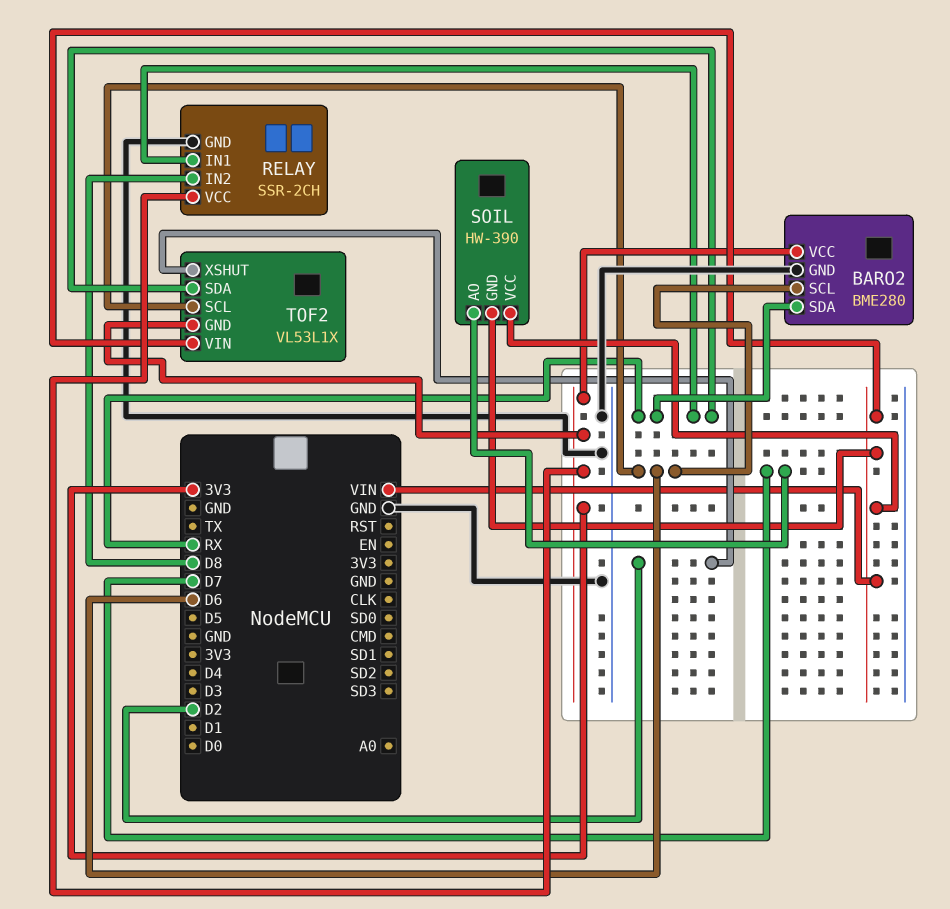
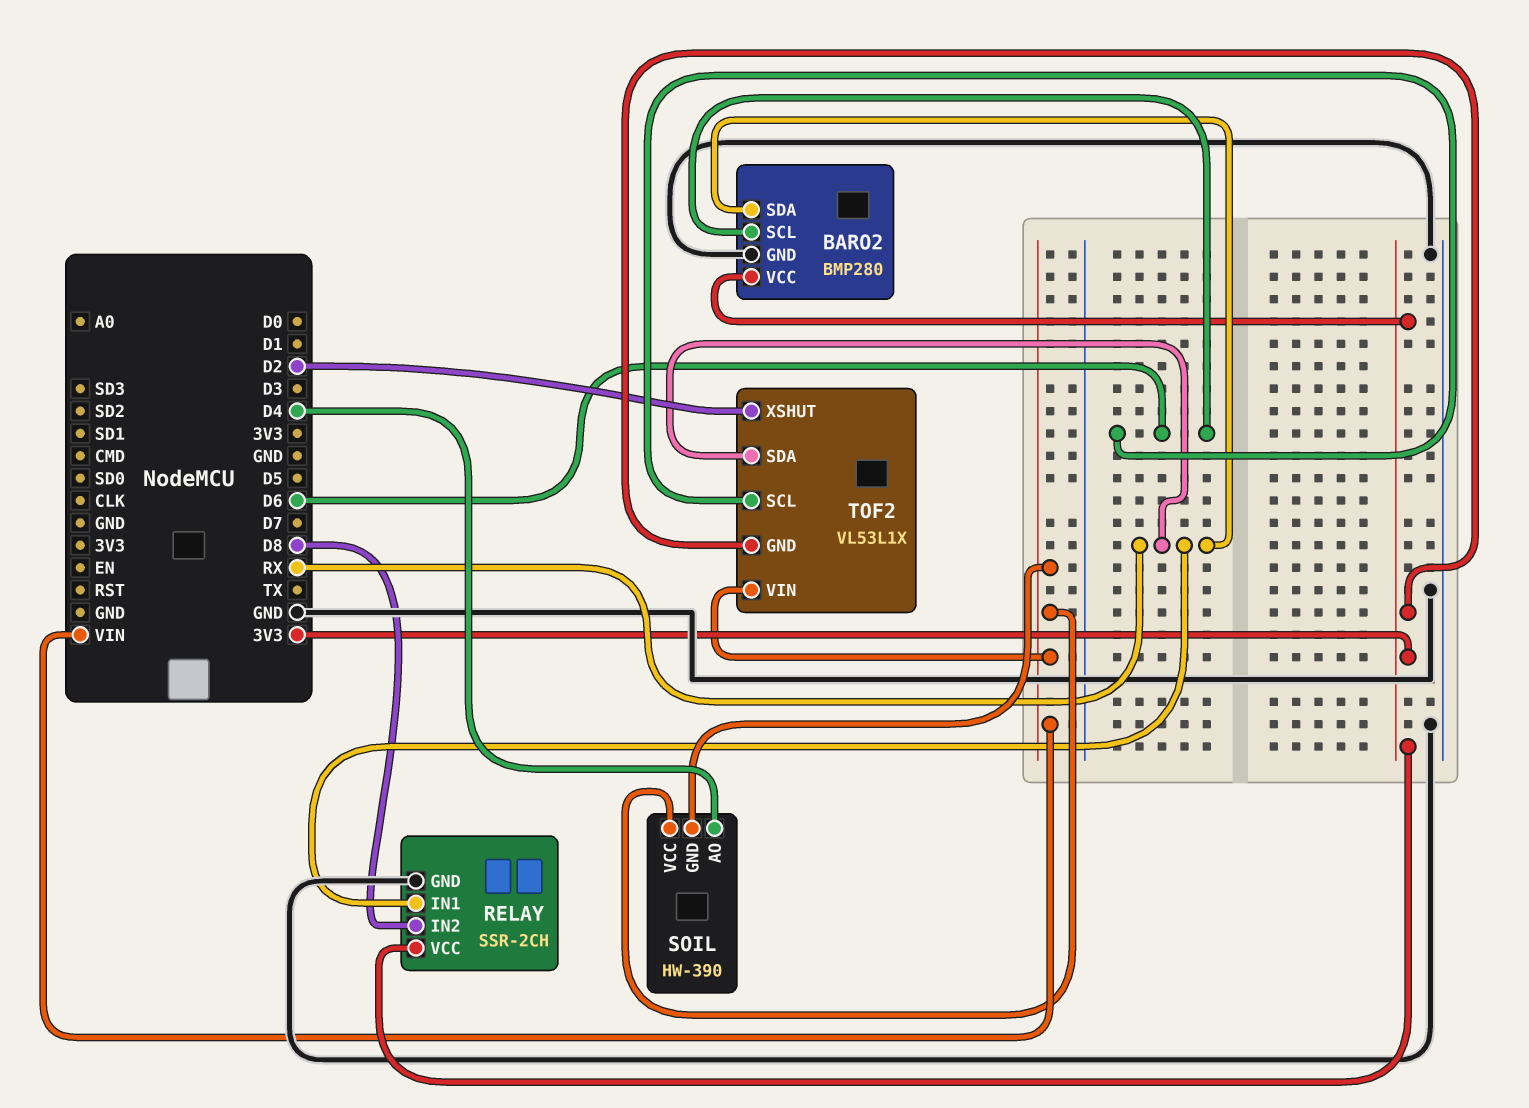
BARO2: BME280 -> BMP280
SOIL pin AO: D7 -> D4

